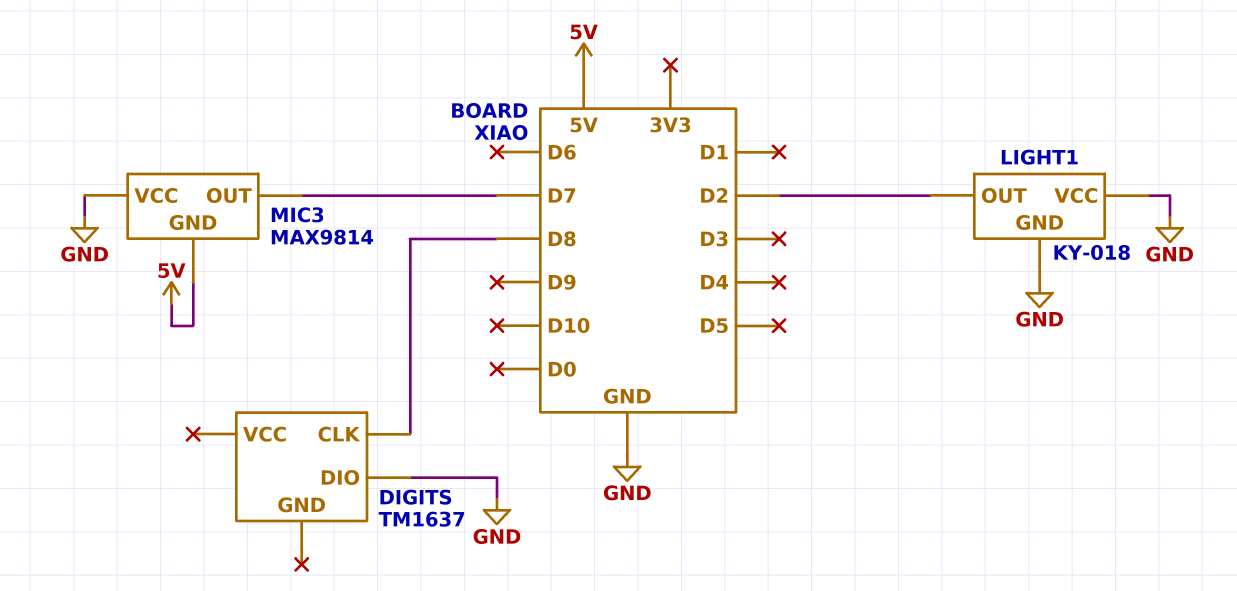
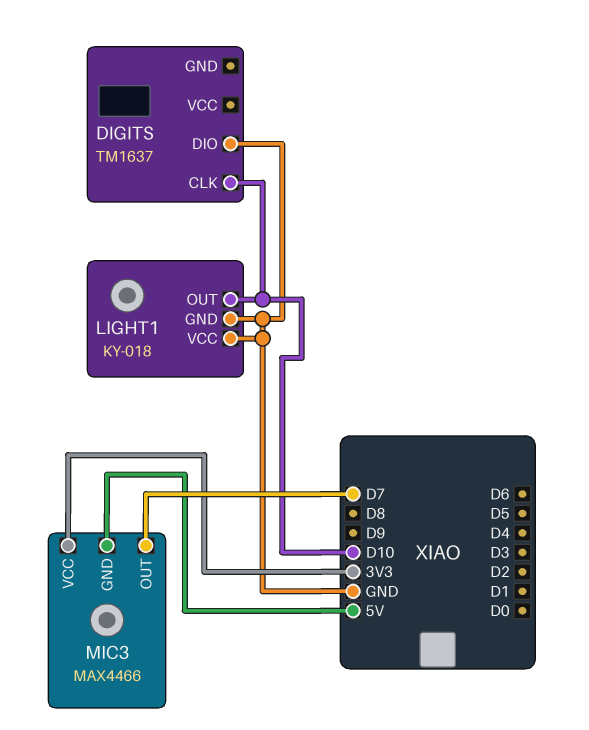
DIGITS pin CLK: D8 -> D10
LIGHT1 pin OUT: D2 -> D10
MIC3: MAX9814 -> MAX4466
MIC3 pin VCC: GND -> 3V3

